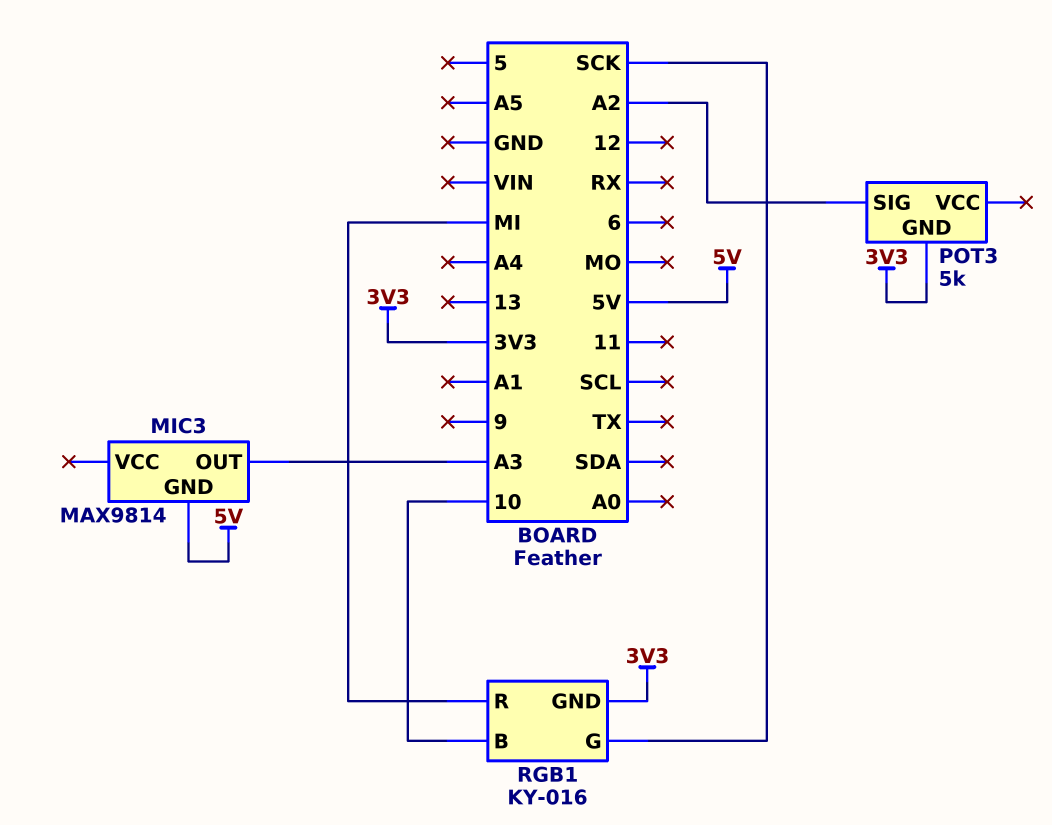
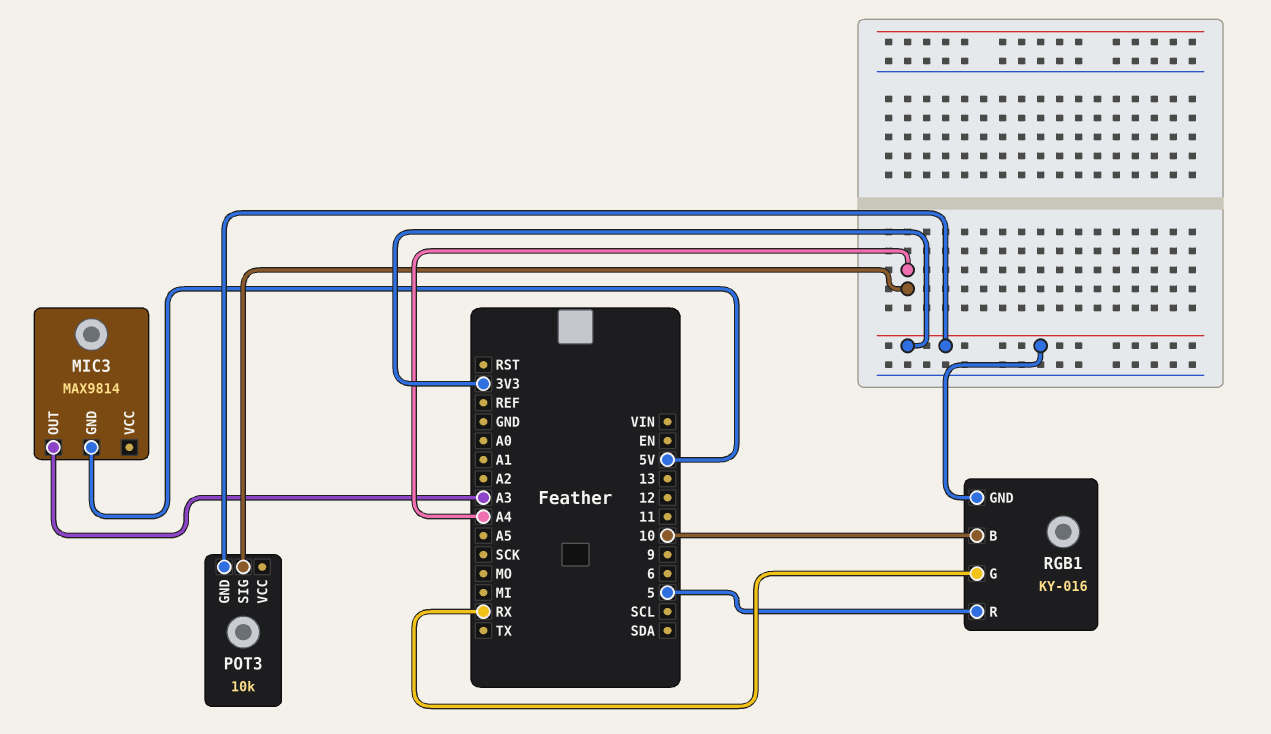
POT3: 5k -> 10k
POT3 pin SIG: A2 -> A4
RGB1 pin G: SCK -> RX
RGB1 pin R: MI -> 5

